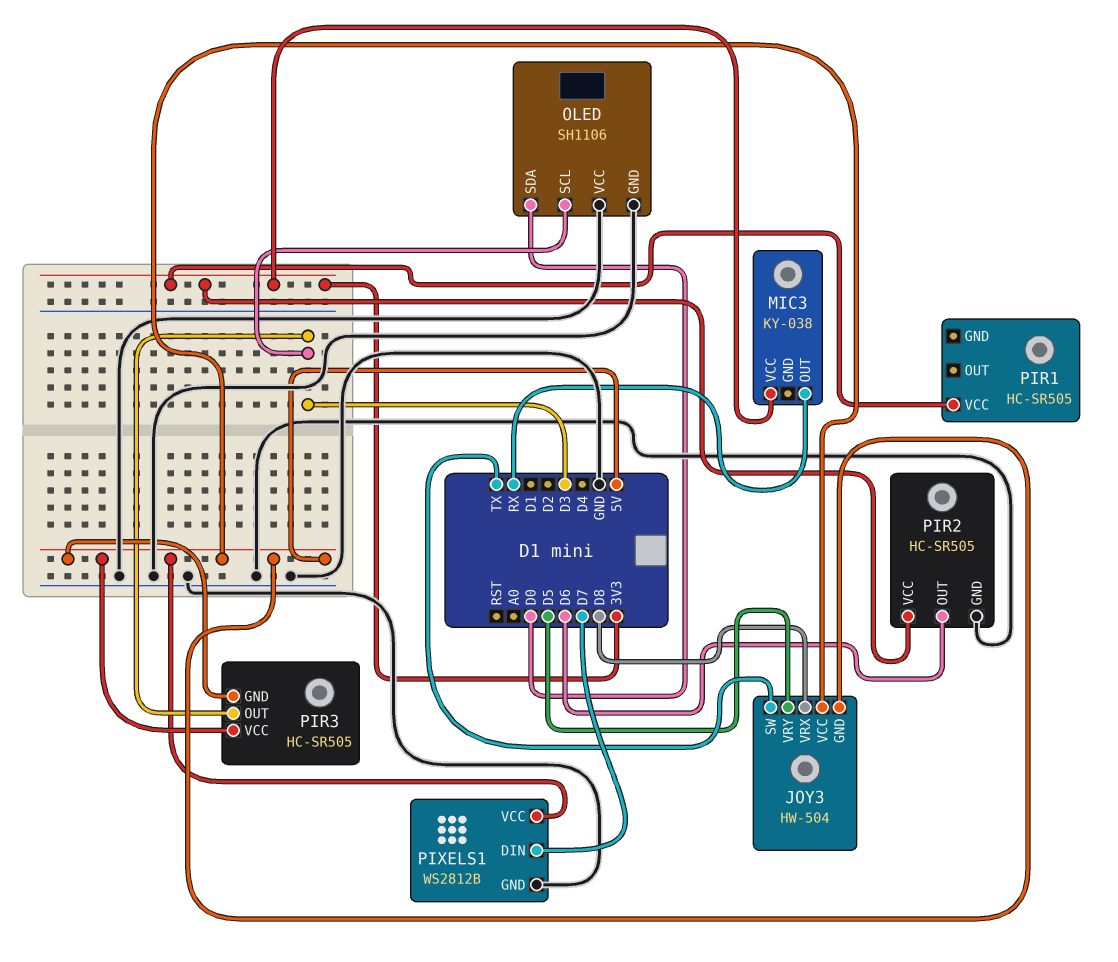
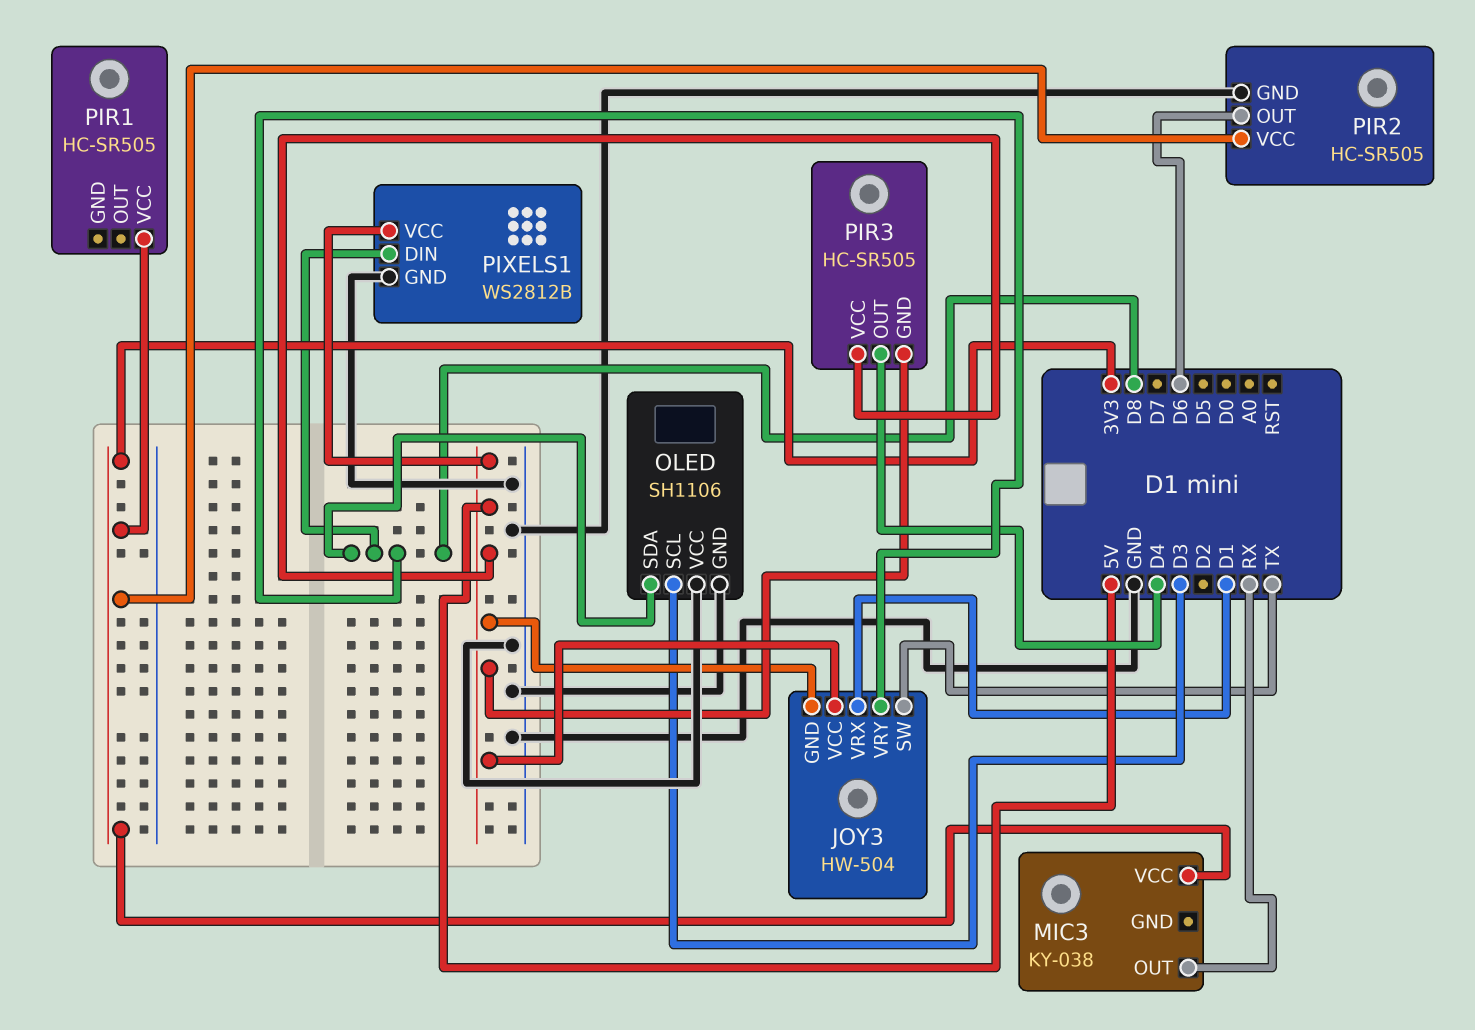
JOY3 pin VRX: D8 -> D1
JOY3 pin VRY: D5 -> D8
OLED pin SDA: D0 -> D8
PIR3 pin OUT: D3 -> D4
PIXELS1 pin DIN: D7 -> D8

